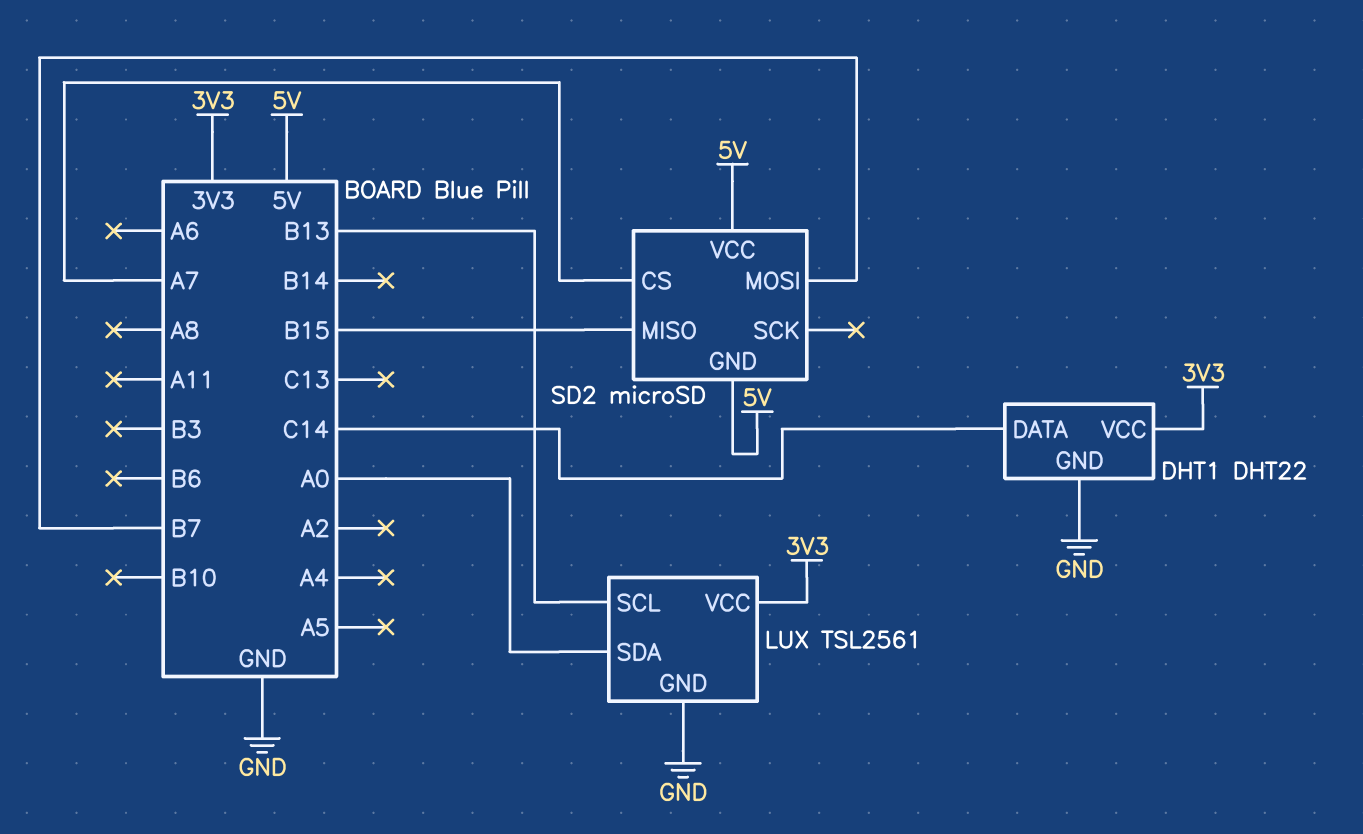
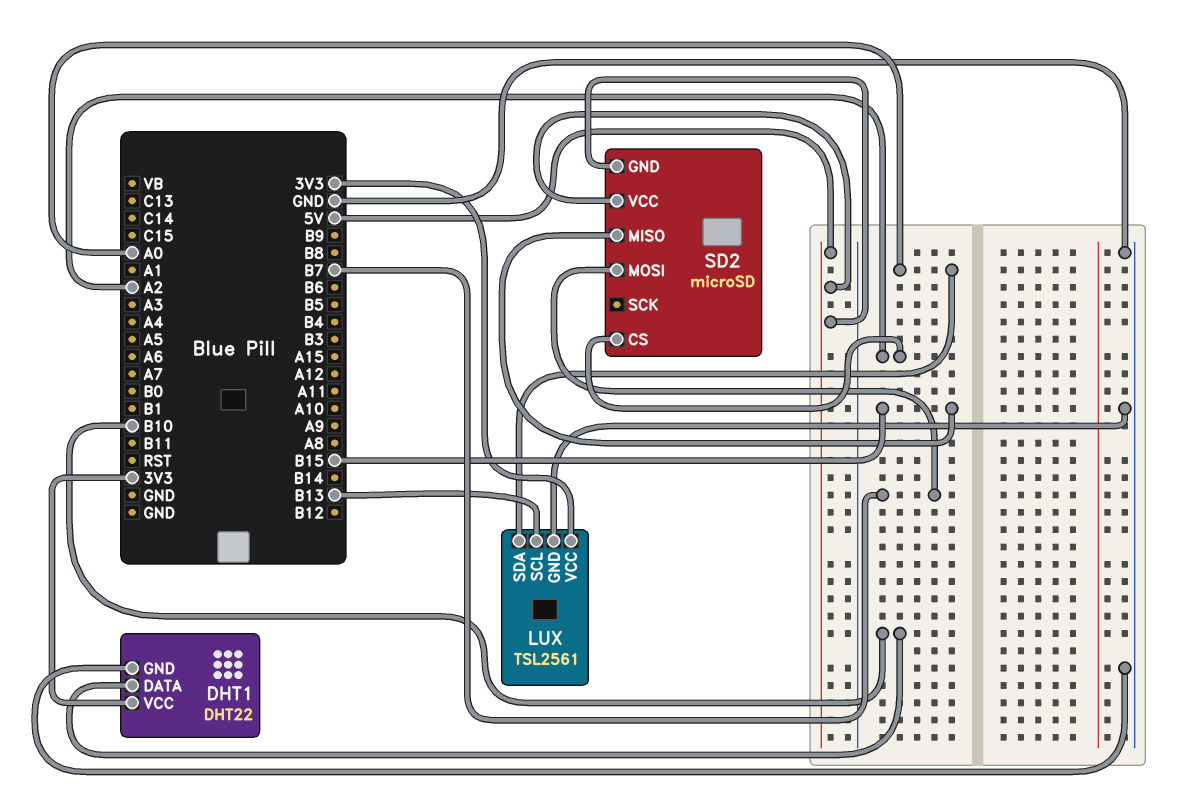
DHT1 pin DATA: C14 -> B10
SD2 pin CS: A7 -> A2

